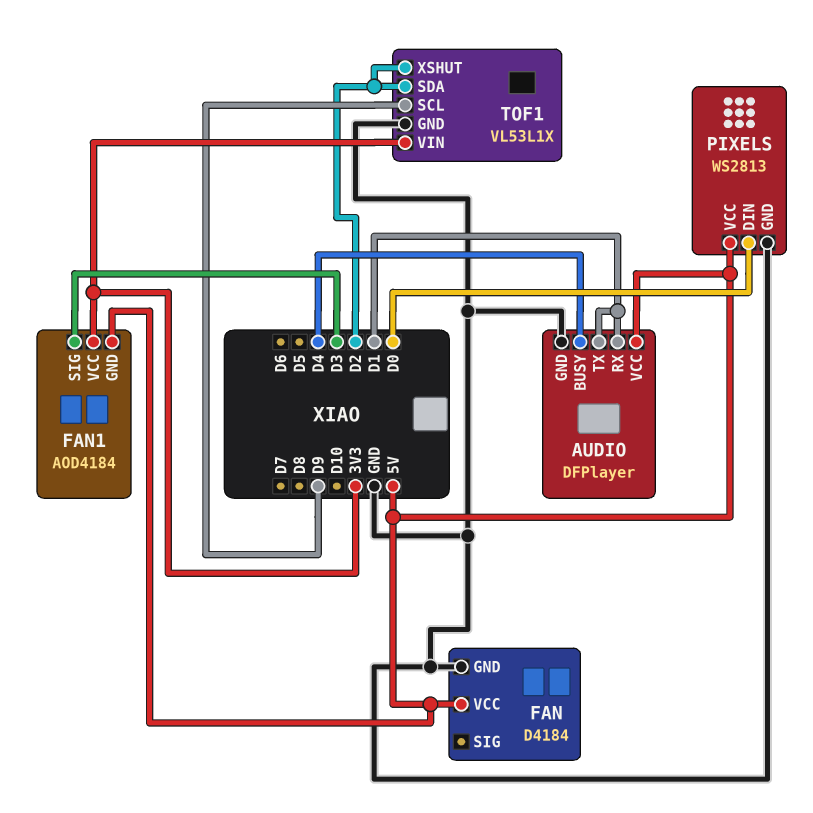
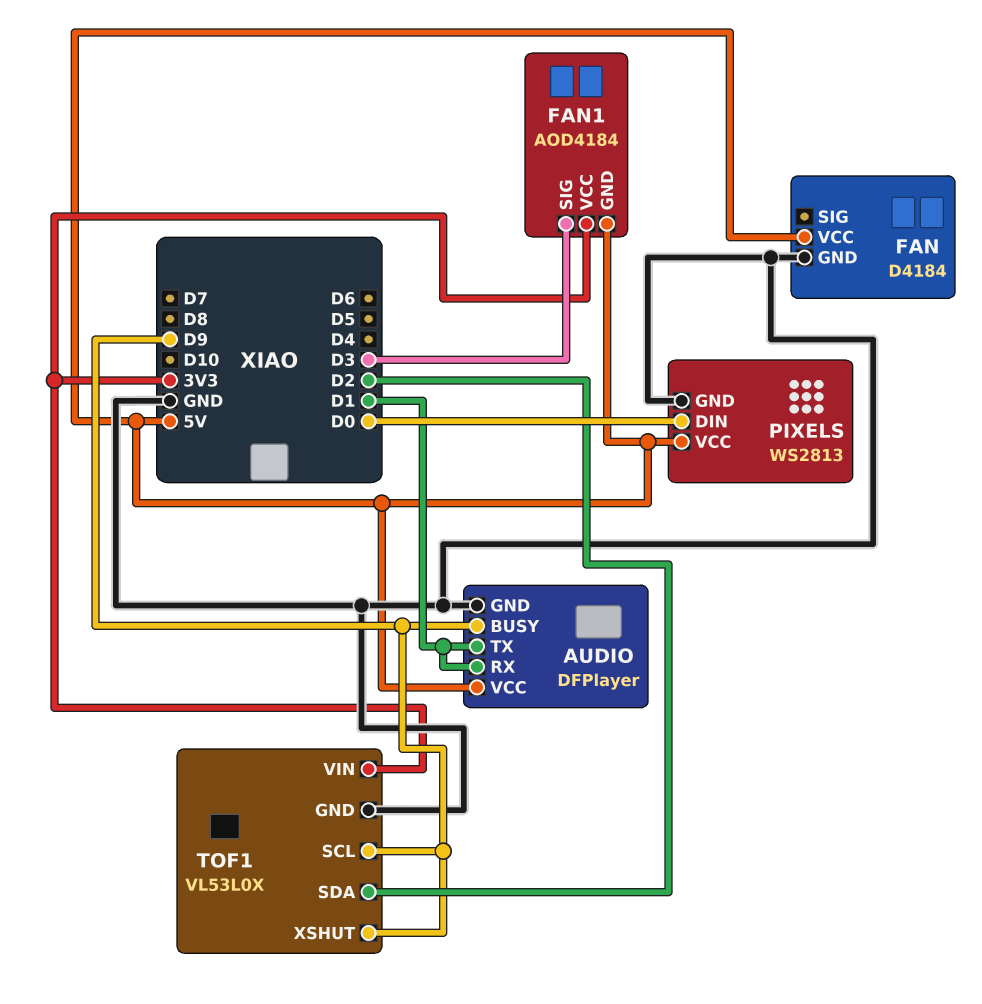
AUDIO pin BUSY: D4 -> D9
TOF1: VL53L1X -> VL53L0X
TOF1 pin XSHUT: D2 -> D9

